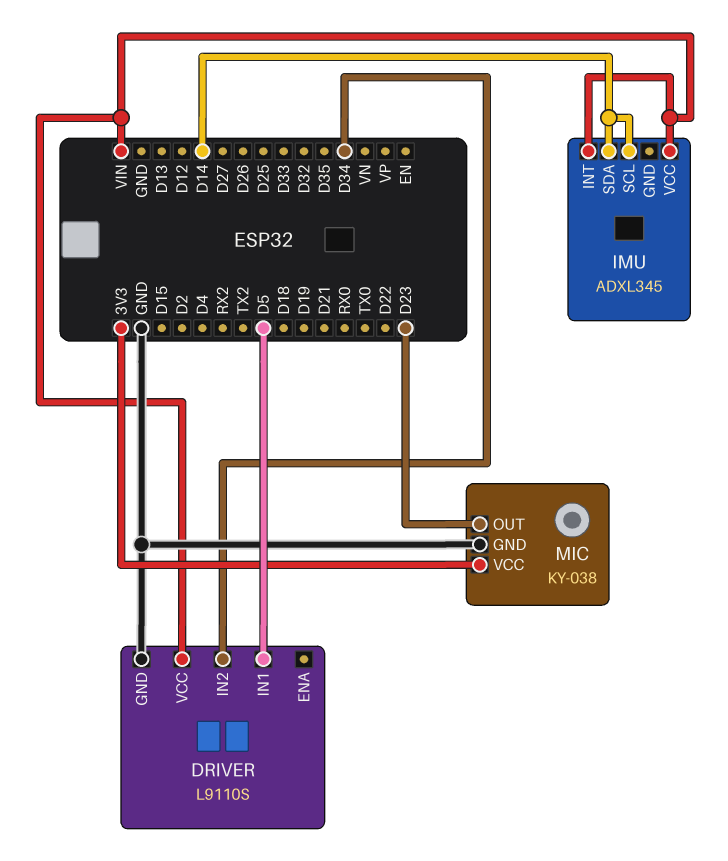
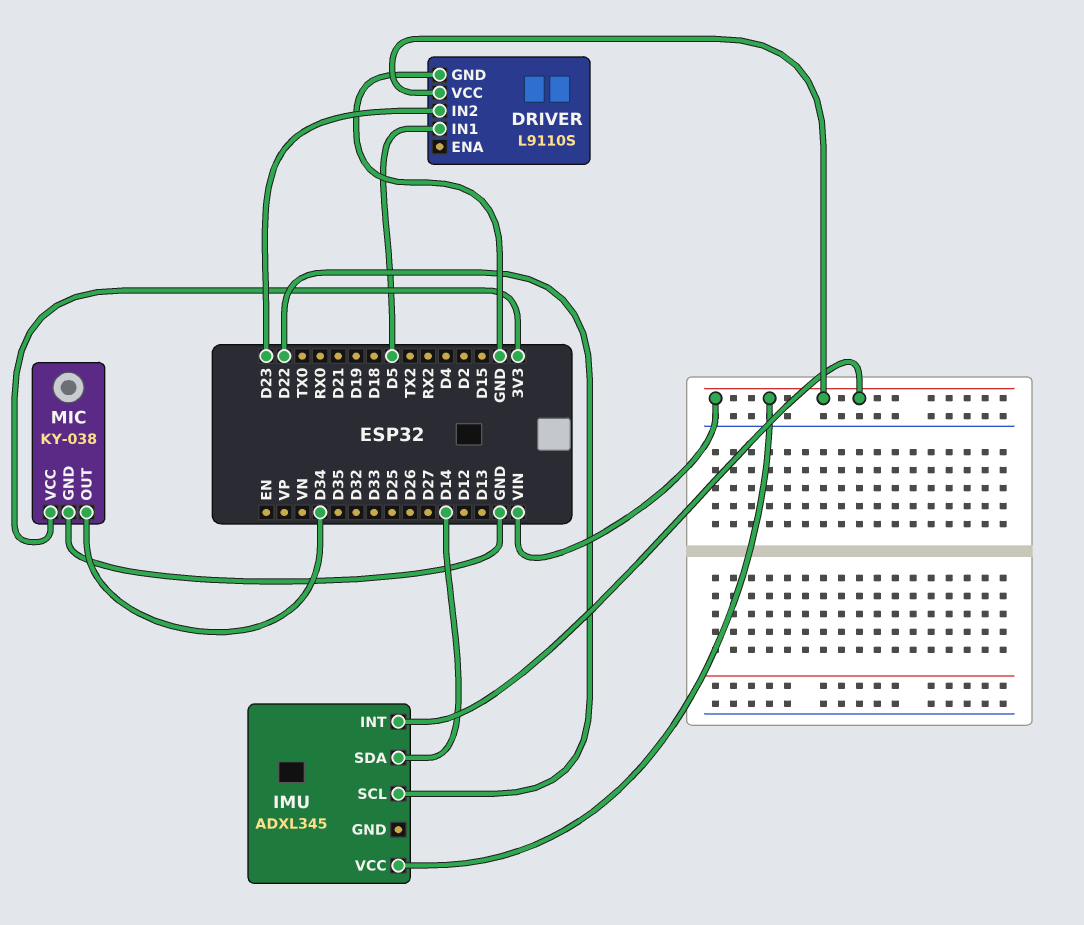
DRIVER pin IN2: D34 -> D23
IMU pin SCL: D14 -> D22
MIC pin OUT: D23 -> D34

